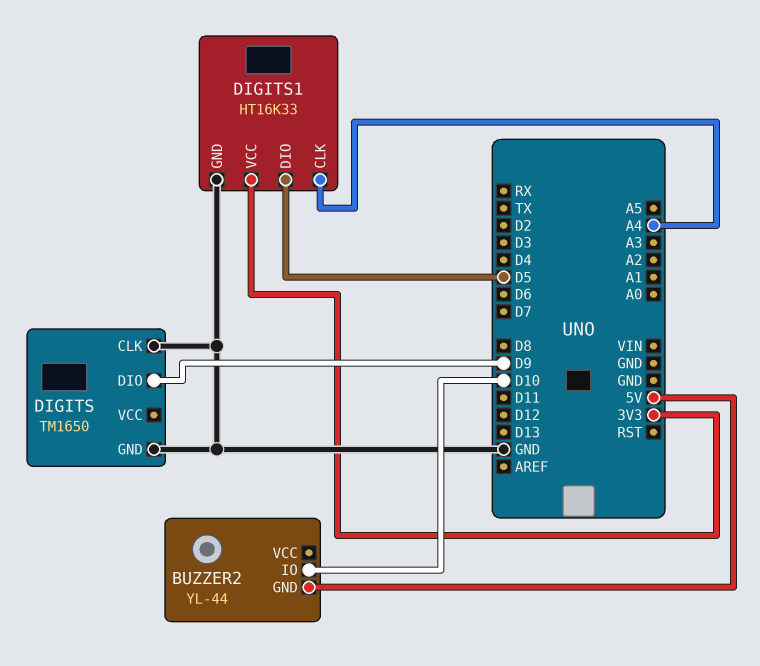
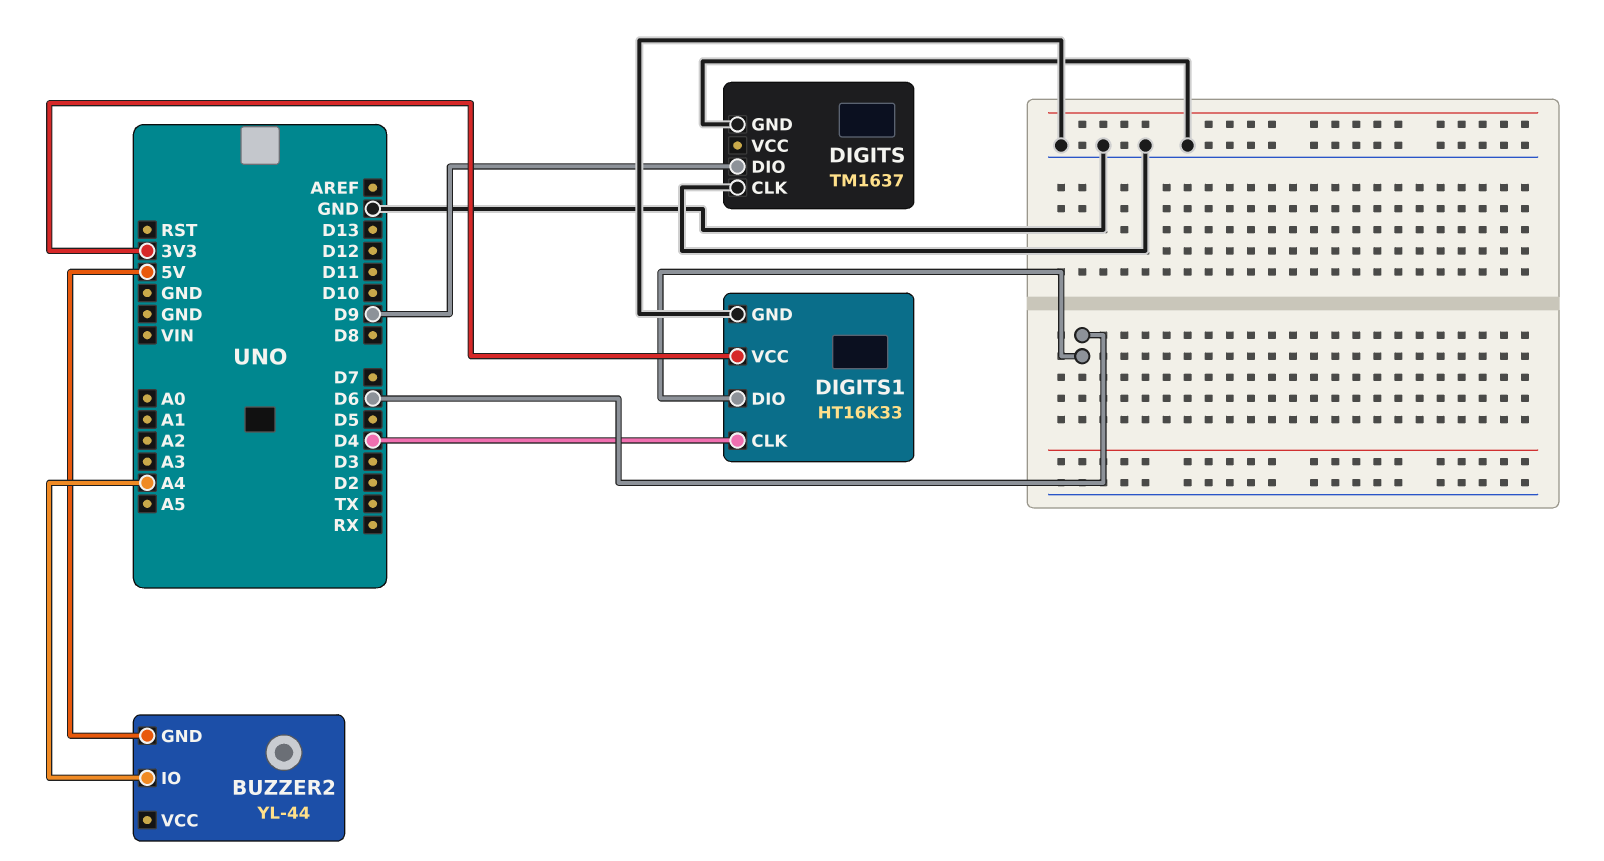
BUZZER2 pin IO: D10 -> A4
DIGITS: TM1650 -> TM1637
DIGITS1 pin CLK: A4 -> D4
DIGITS1 pin DIO: D5 -> D6

